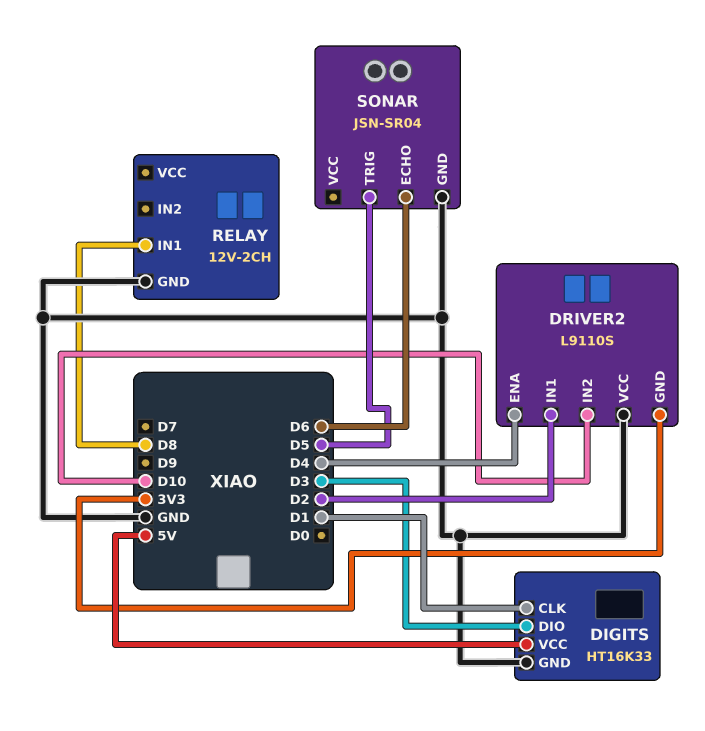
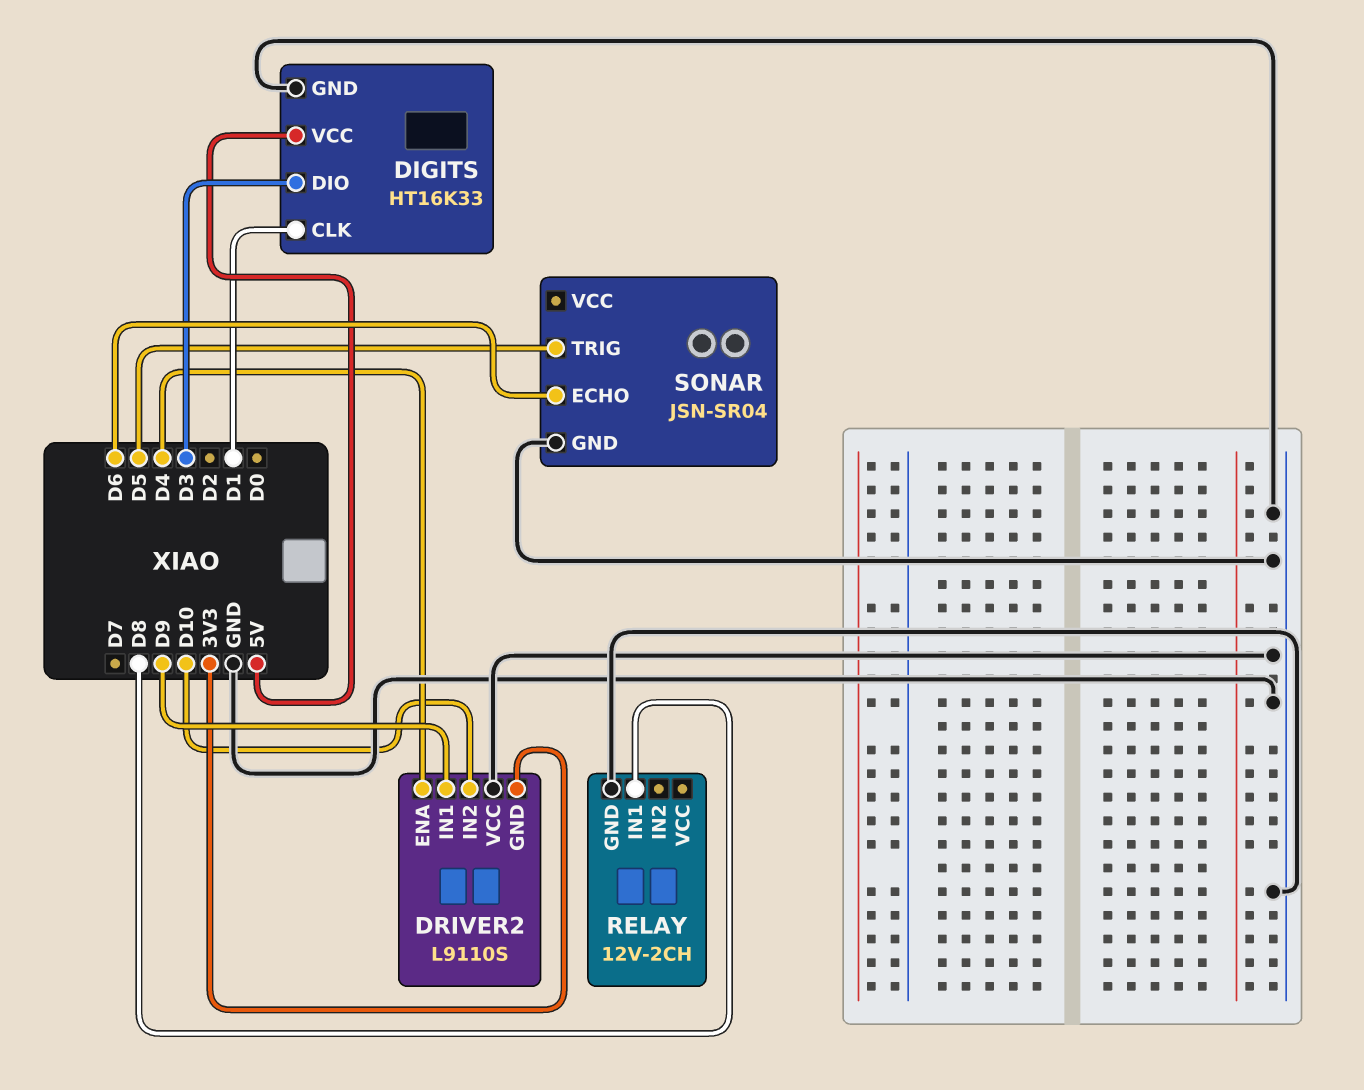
DRIVER2 pin IN1: D2 -> D9

